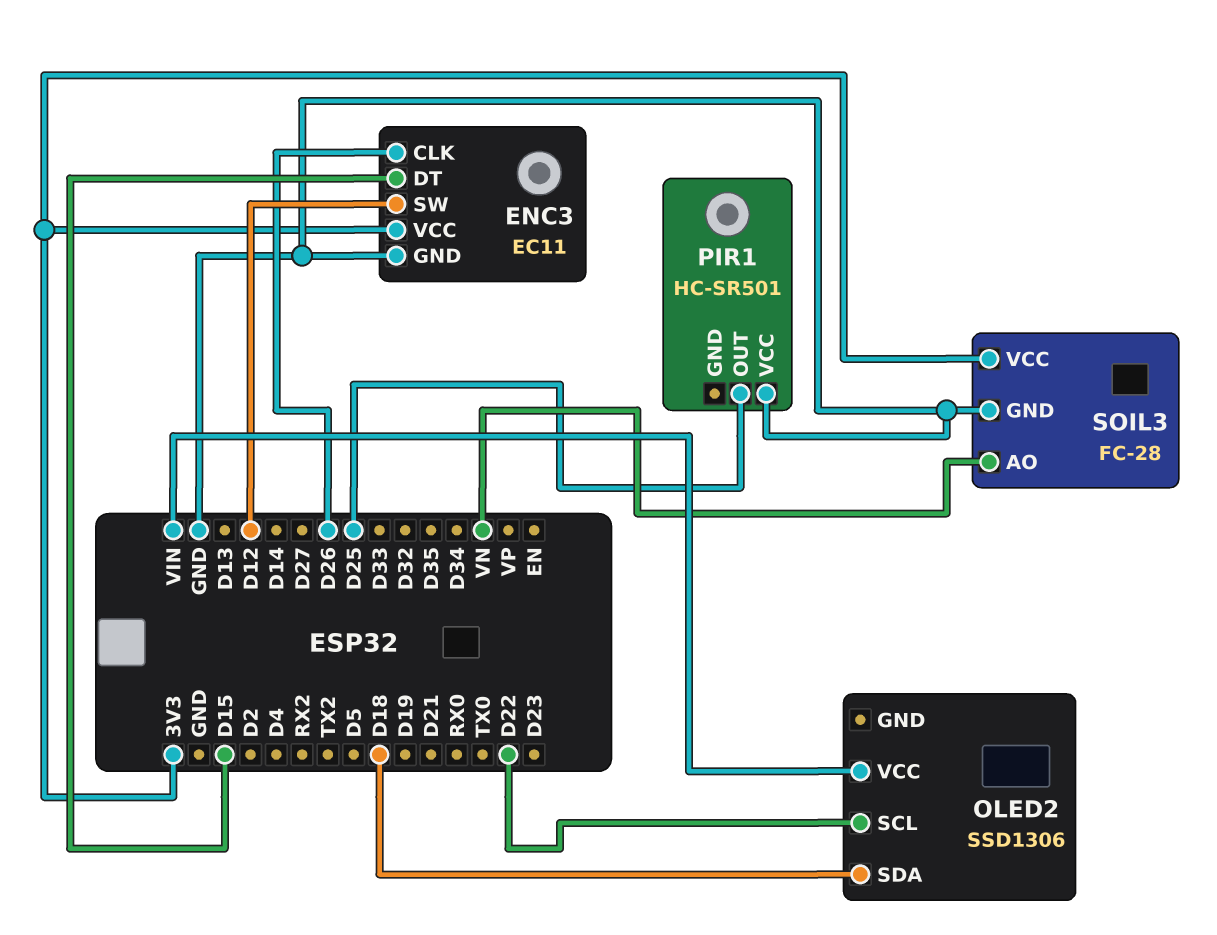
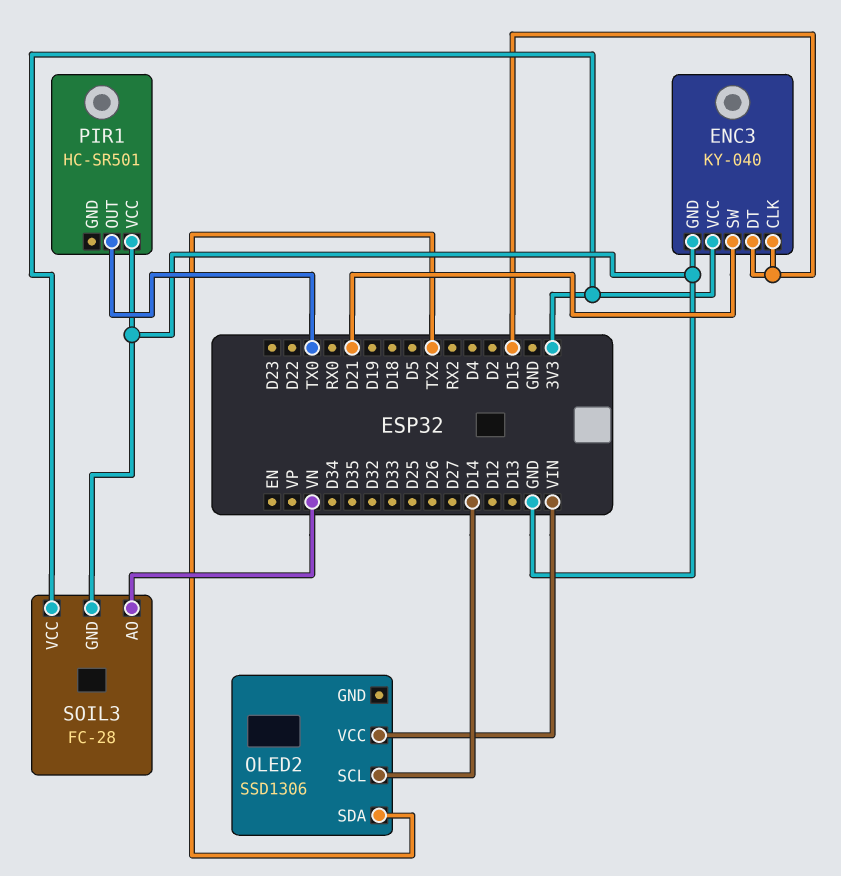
ENC3: EC11 -> KY-040
ENC3 pin CLK: D26 -> D15
ENC3 pin SW: D12 -> D21
OLED2 pin SCL: D22 -> D14
OLED2 pin SDA: D18 -> TX2
PIR1 pin OUT: D25 -> TX0

